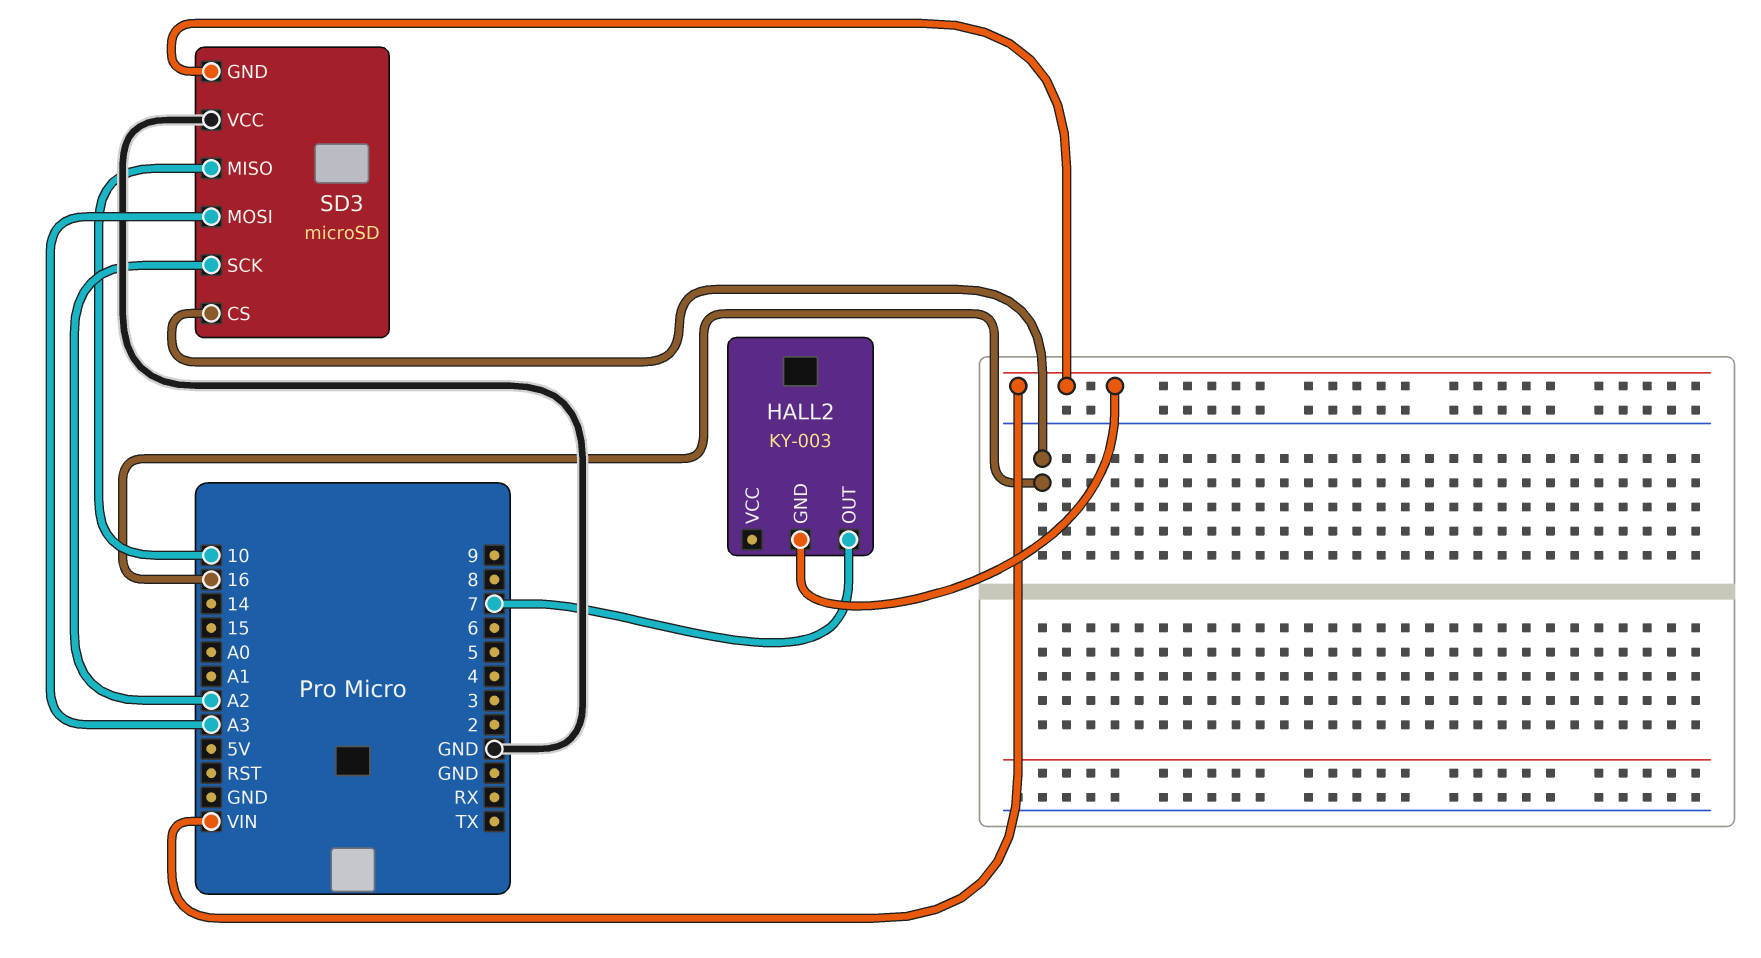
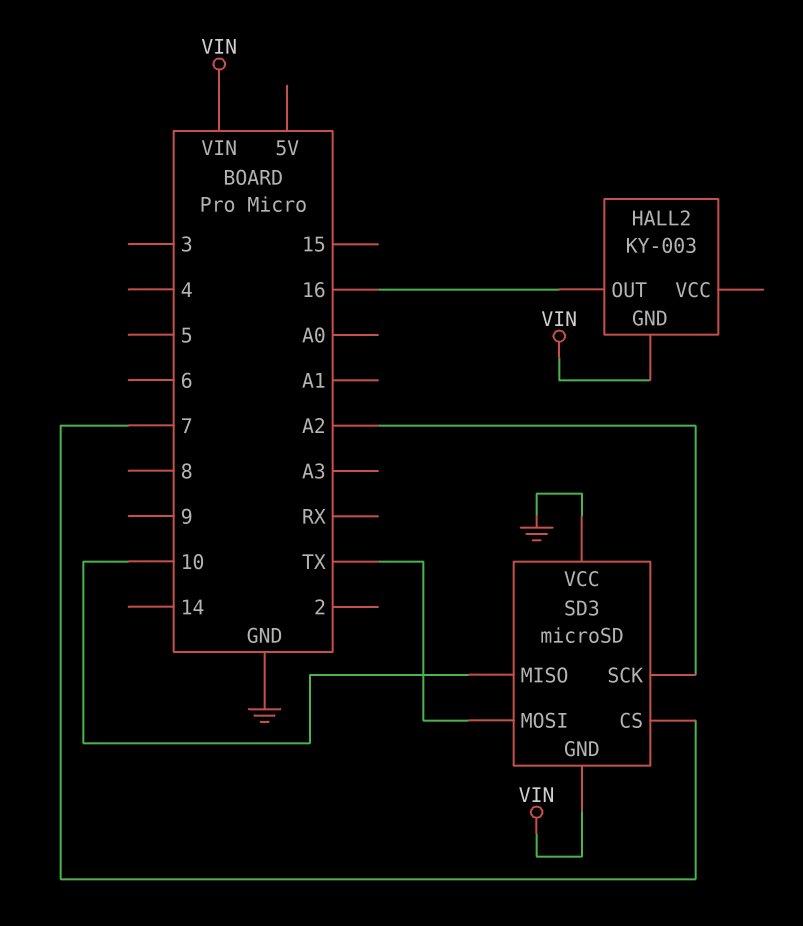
HALL2 pin OUT: 7 -> 16
SD3 pin CS: 16 -> 7
SD3 pin MOSI: A3 -> TX

